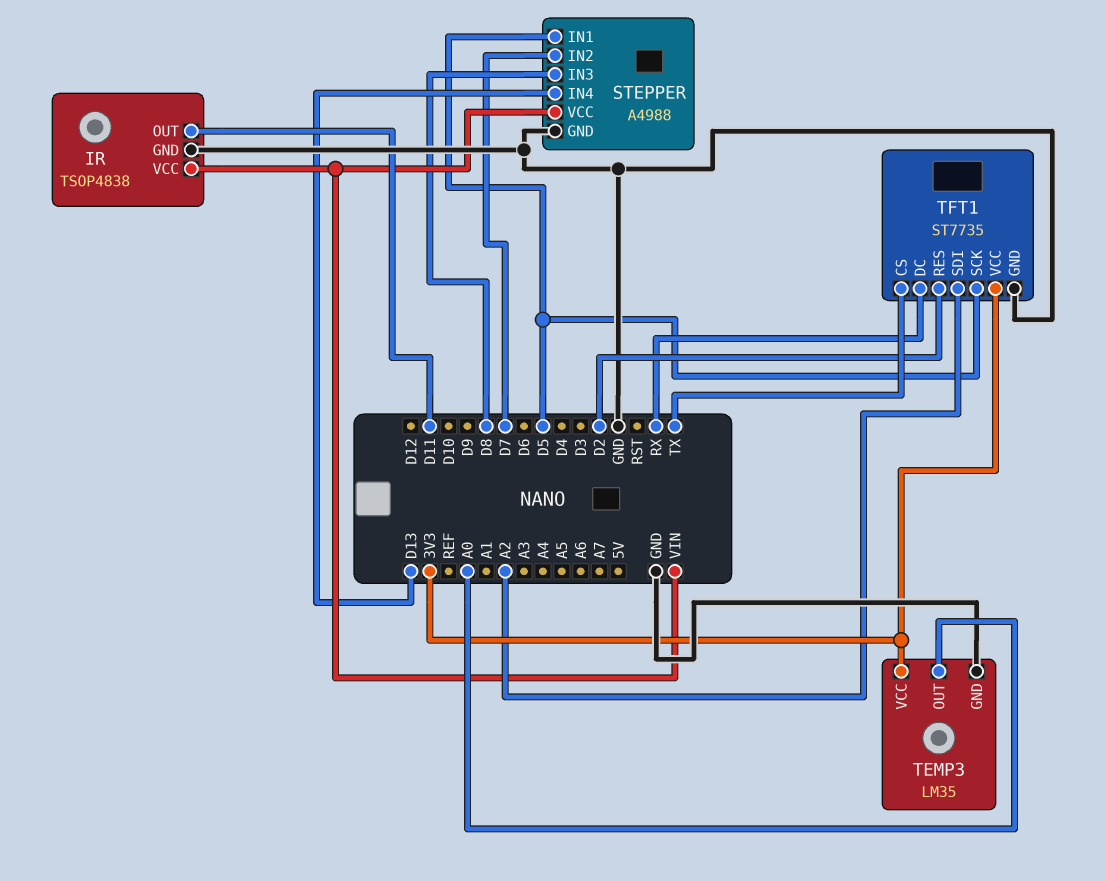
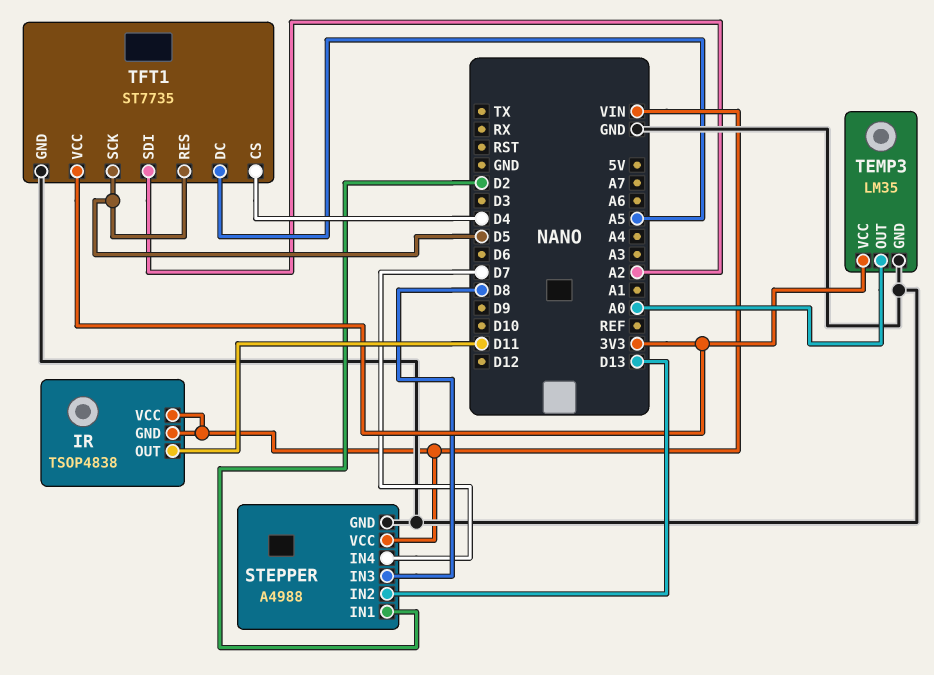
IR pin GND: GND -> VIN
STEPPER pin IN1: D5 -> D2
STEPPER pin IN2: D7 -> D13
STEPPER pin IN4: D13 -> D7
TFT1 pin CS: TX -> D4
TFT1 pin DC: RX -> A5
TFT1 pin RES: D2 -> D5

